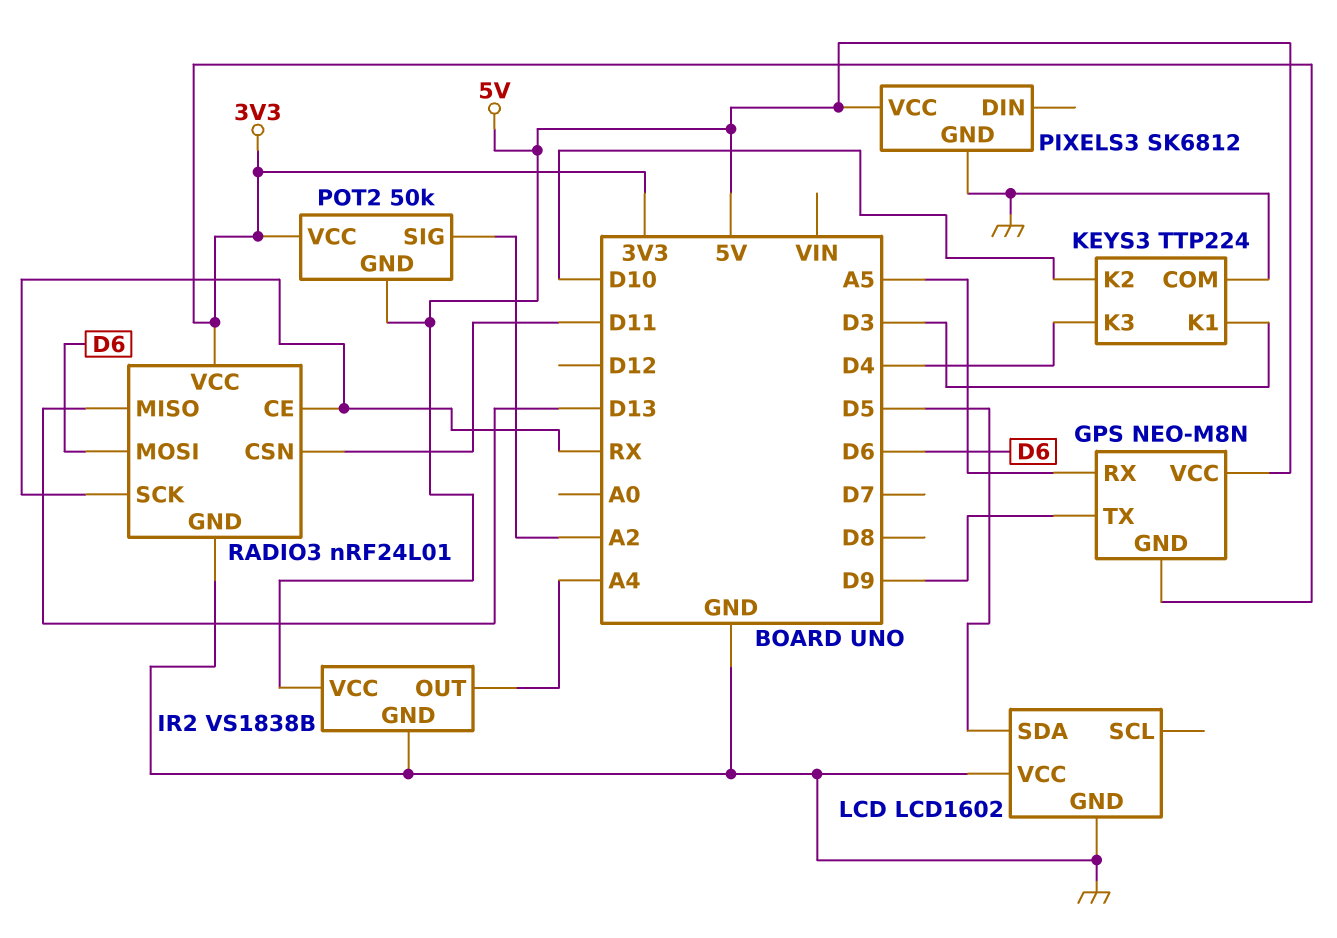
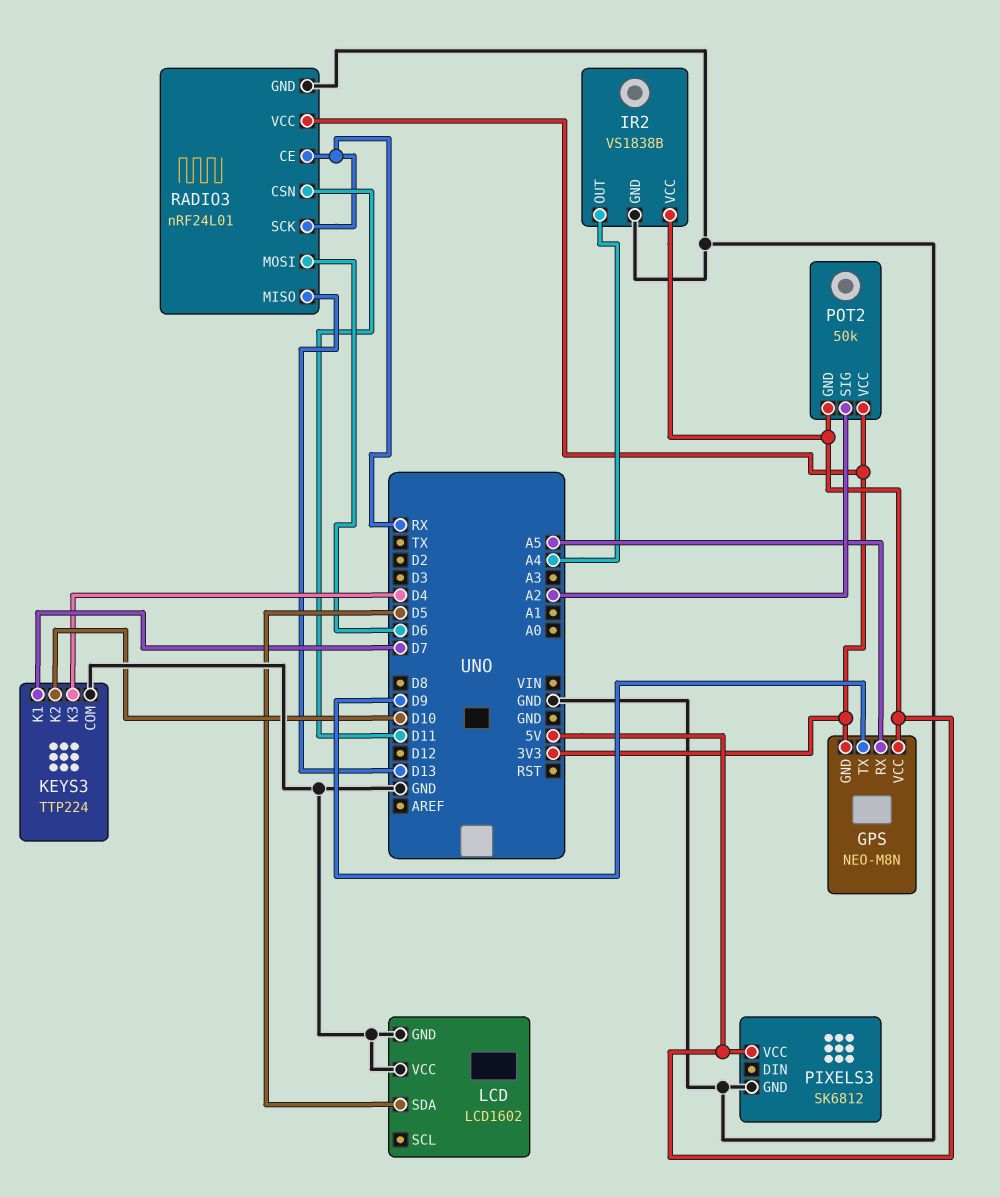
KEYS3 pin K1: D3 -> D7

